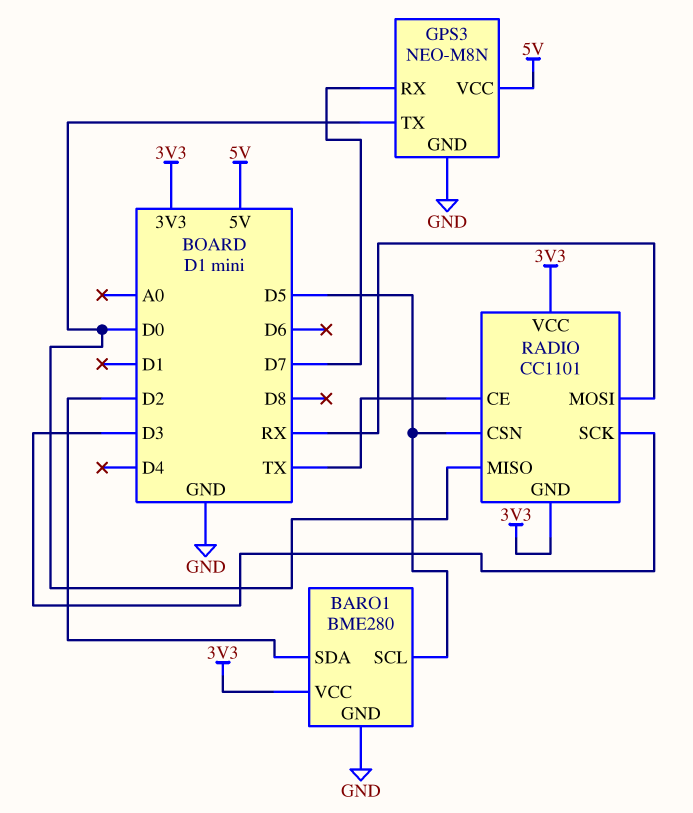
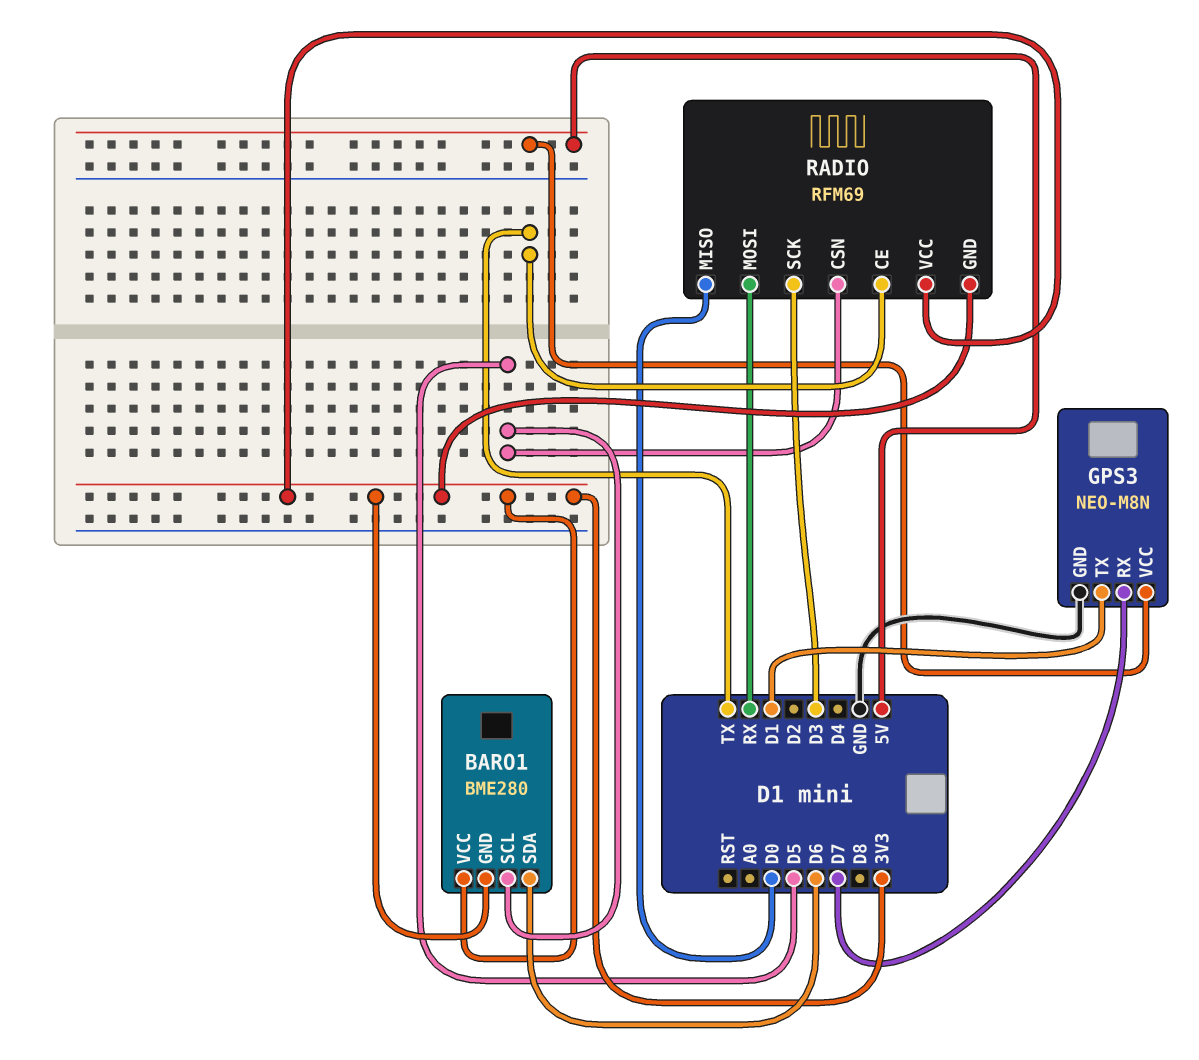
BARO1 pin GND: GND -> 3V3
BARO1 pin SDA: D2 -> D6
GPS3 pin TX: D0 -> D1
RADIO: CC1101 -> RFM69

